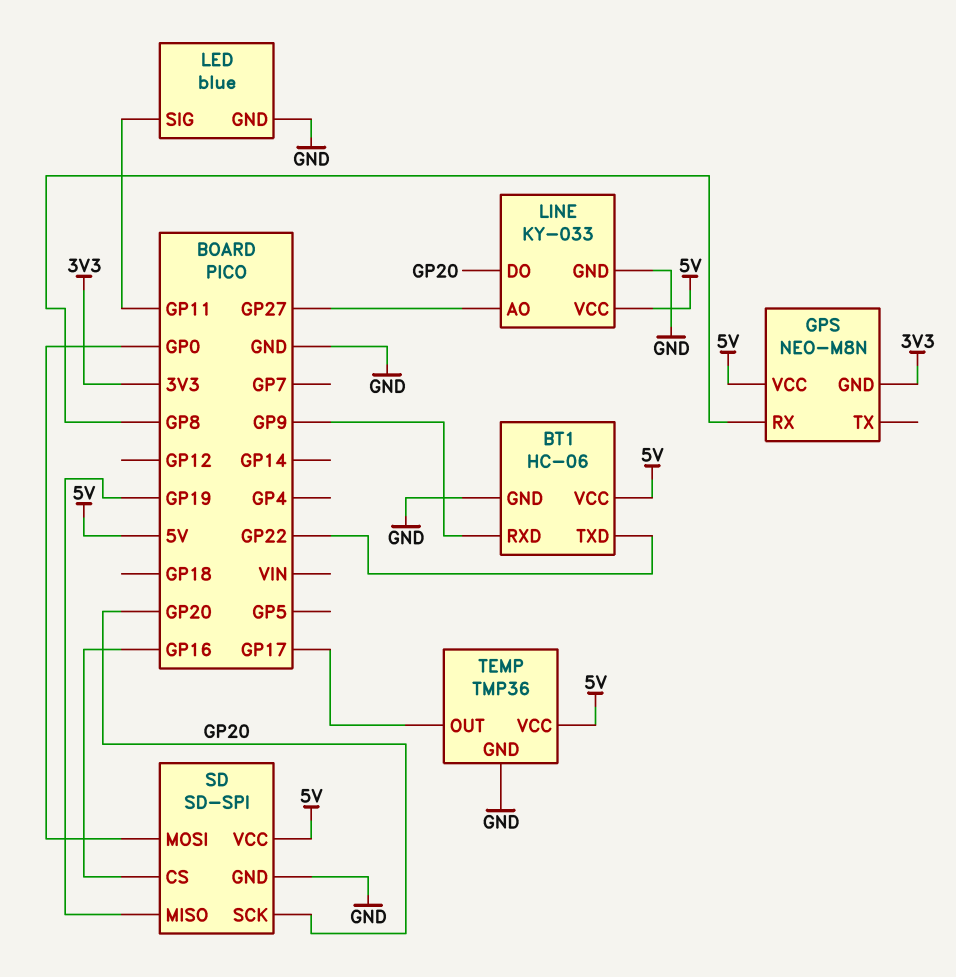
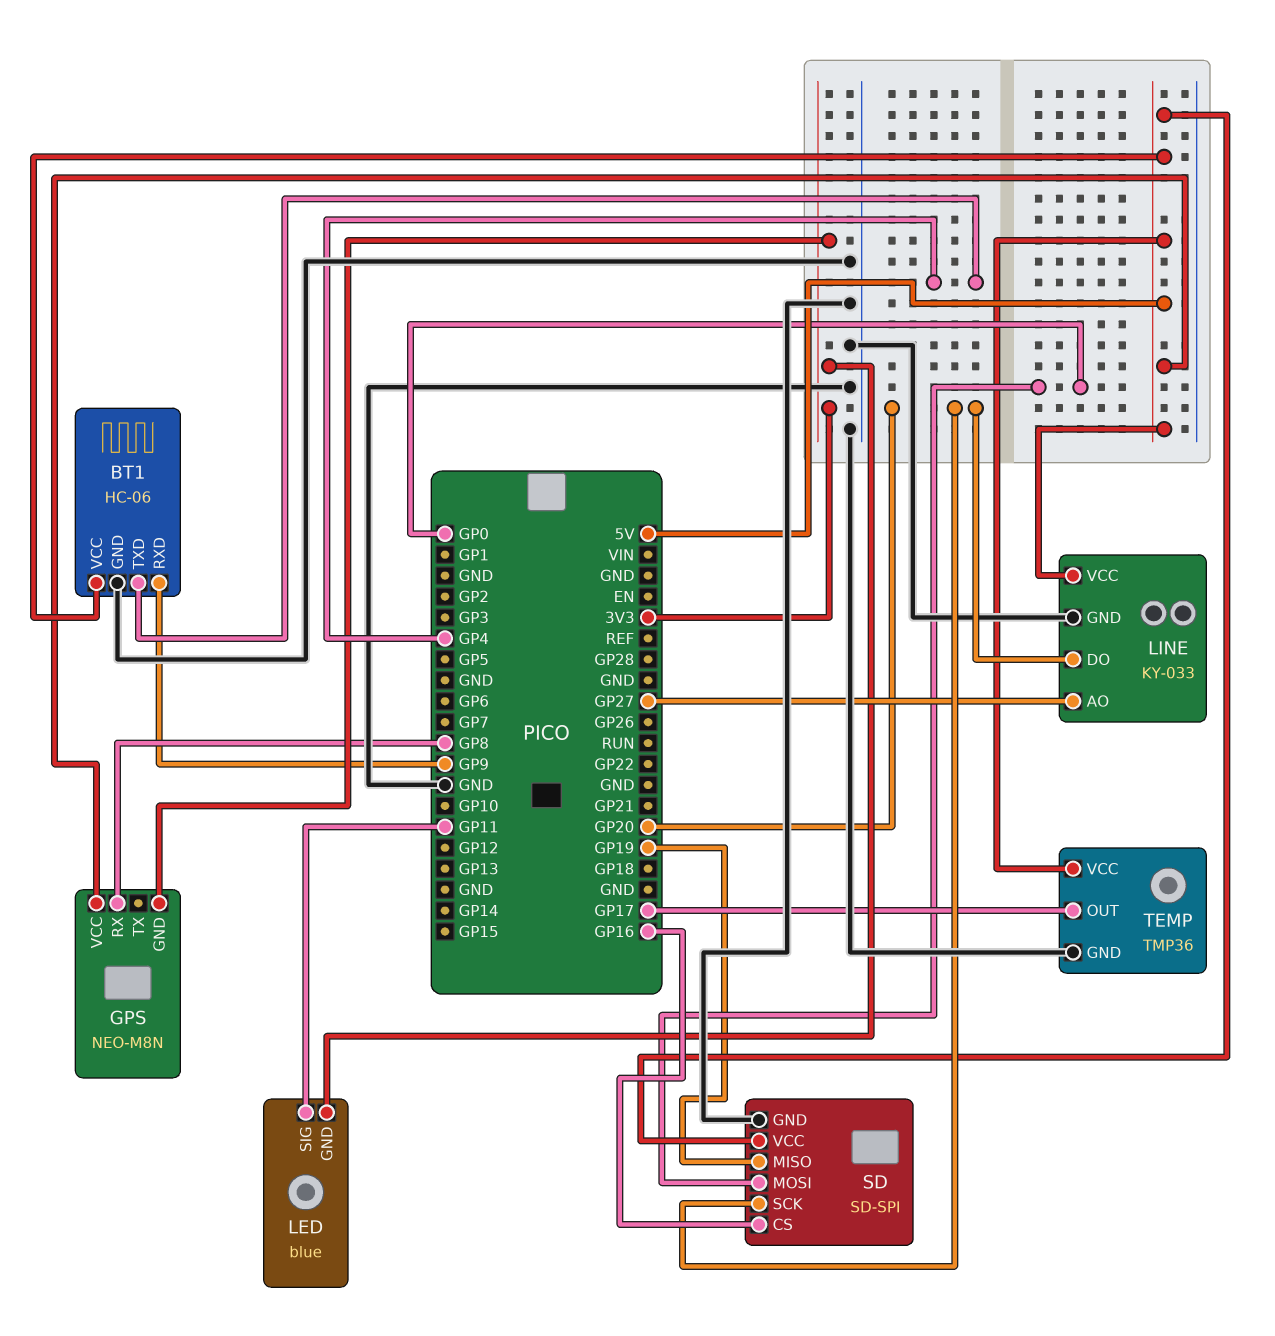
BT1 pin TXD: GP22 -> GP4
LED pin GND: GND -> 3V3

